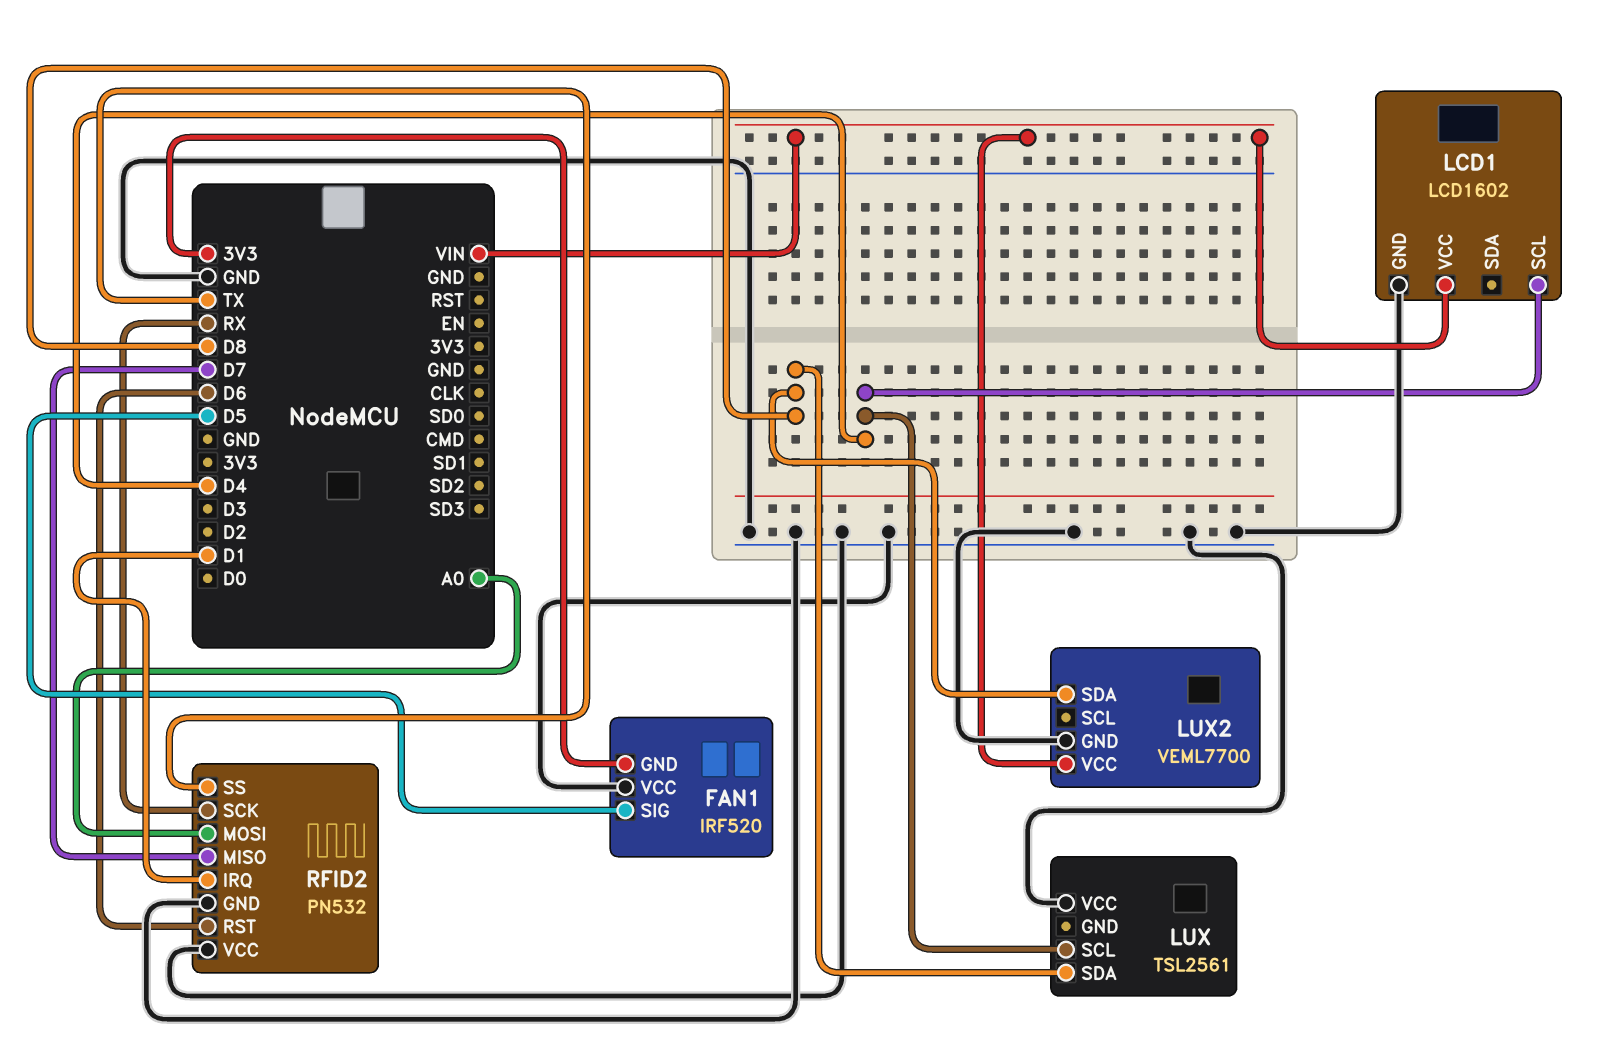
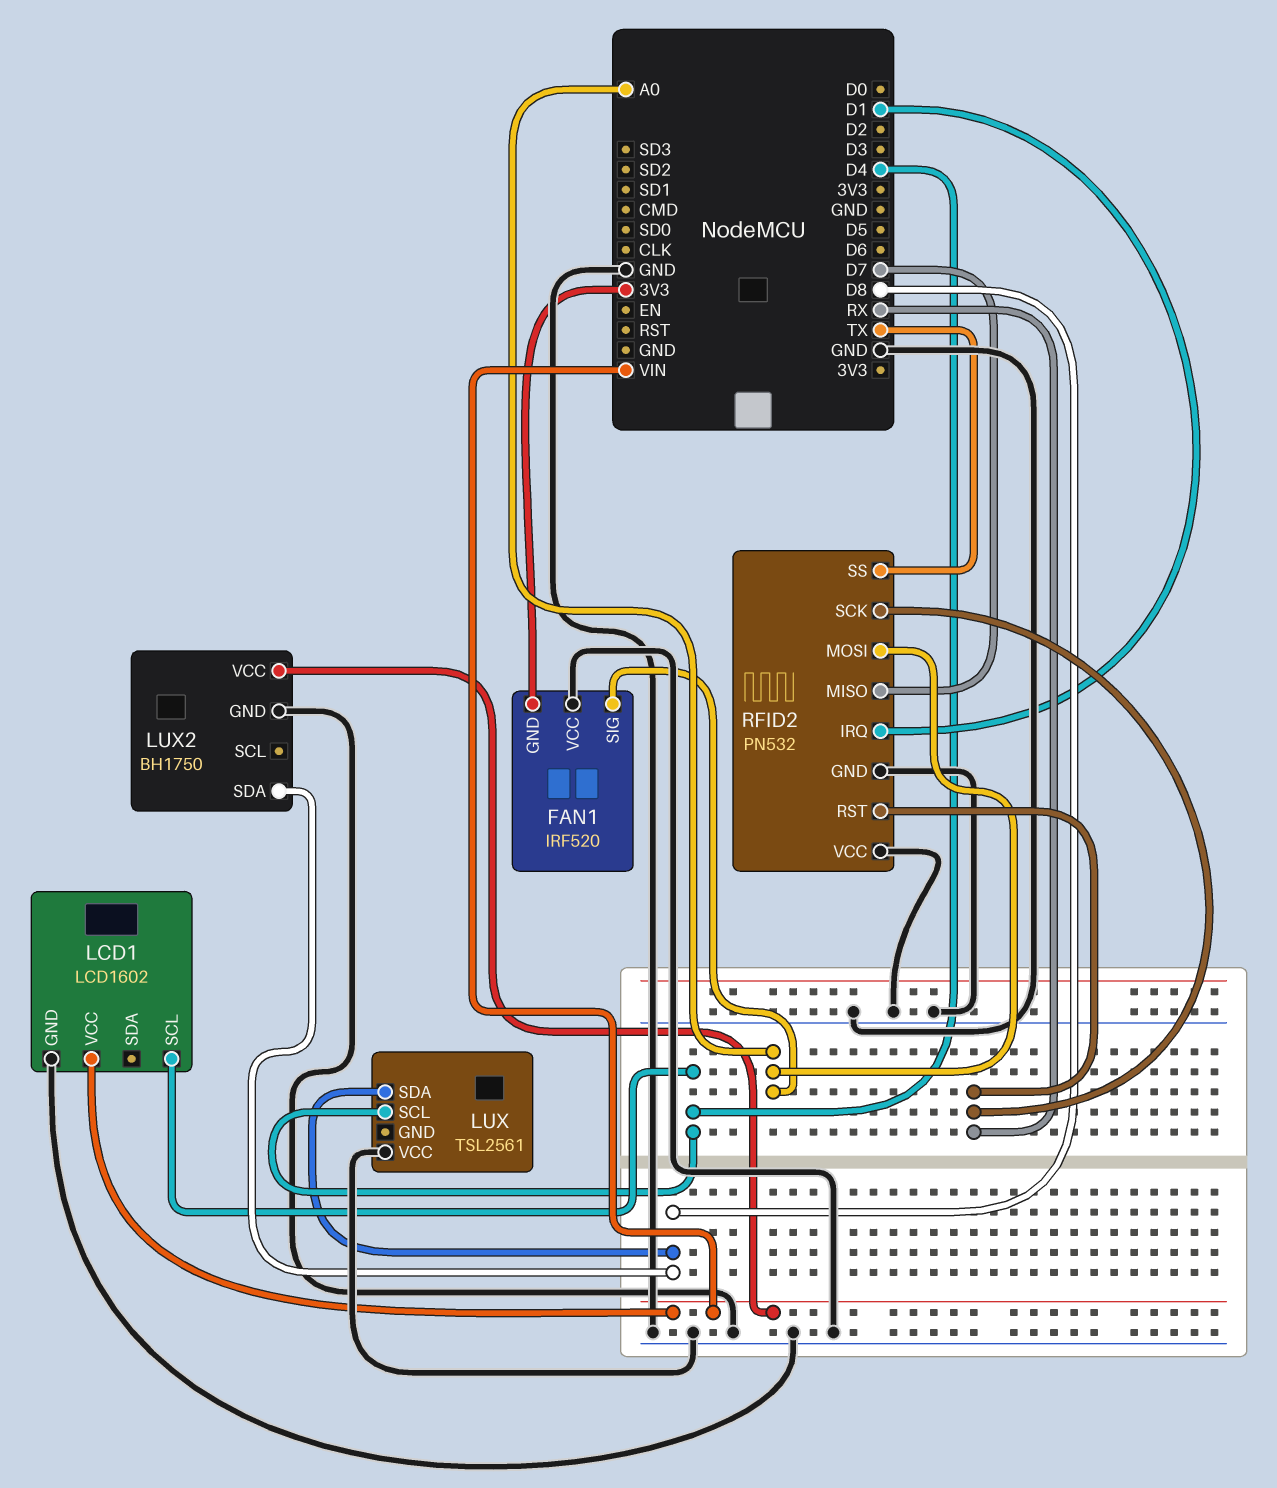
FAN1 pin SIG: D5 -> A0
LUX2: VEML7700 -> BH1750
RFID2 pin RST: D6 -> RX

